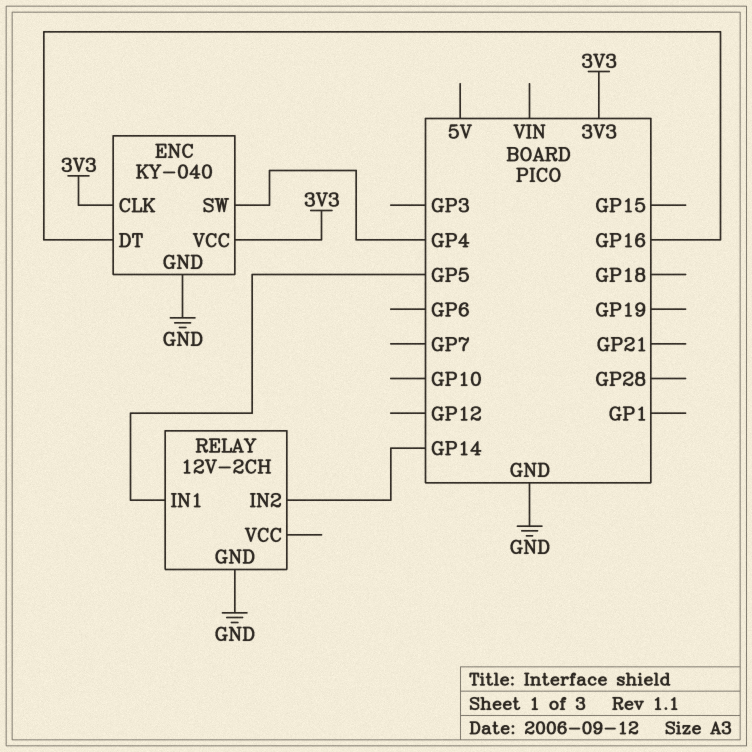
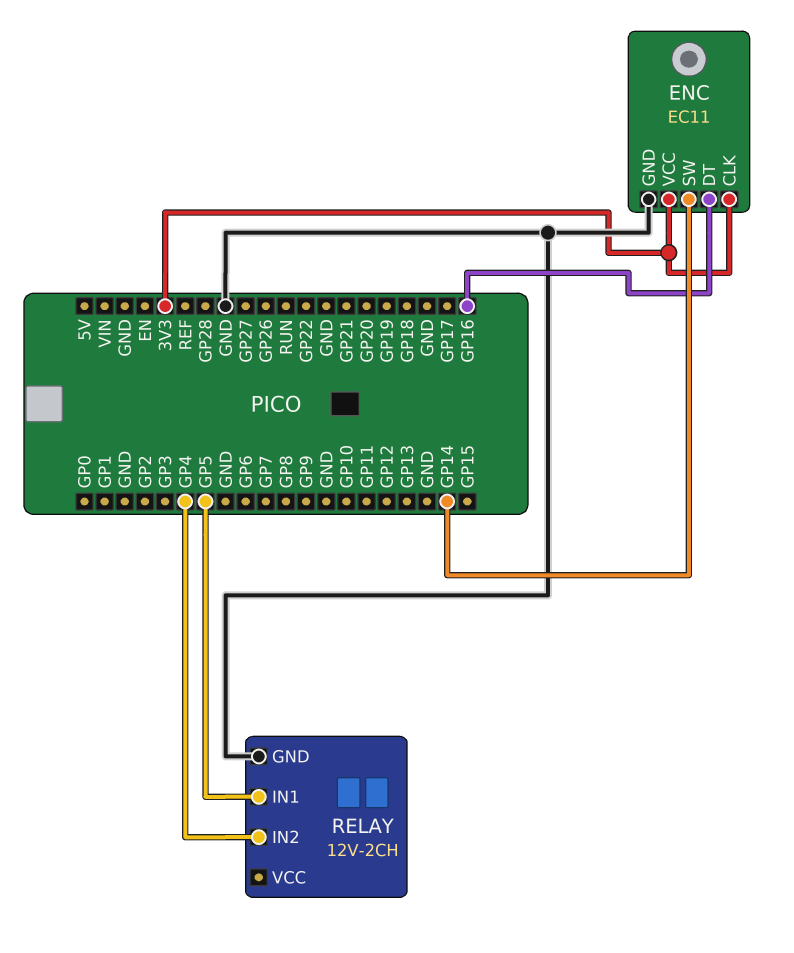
ENC: KY-040 -> EC11
ENC pin SW: GP4 -> GP14
RELAY pin IN2: GP14 -> GP4

